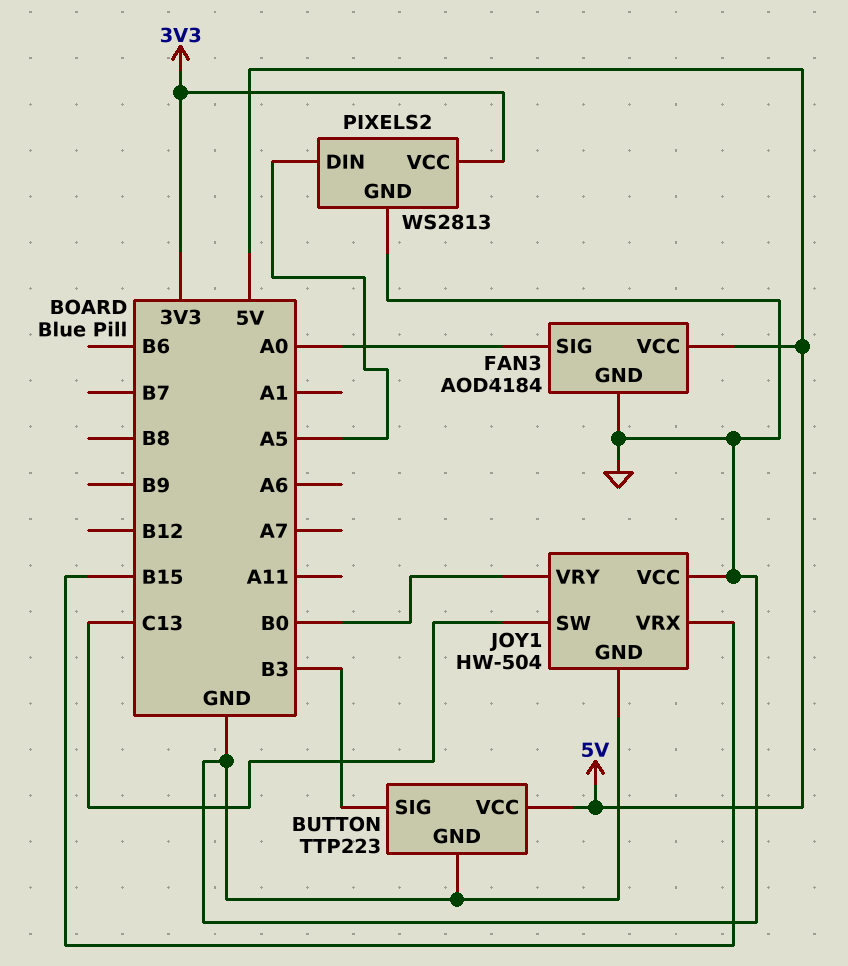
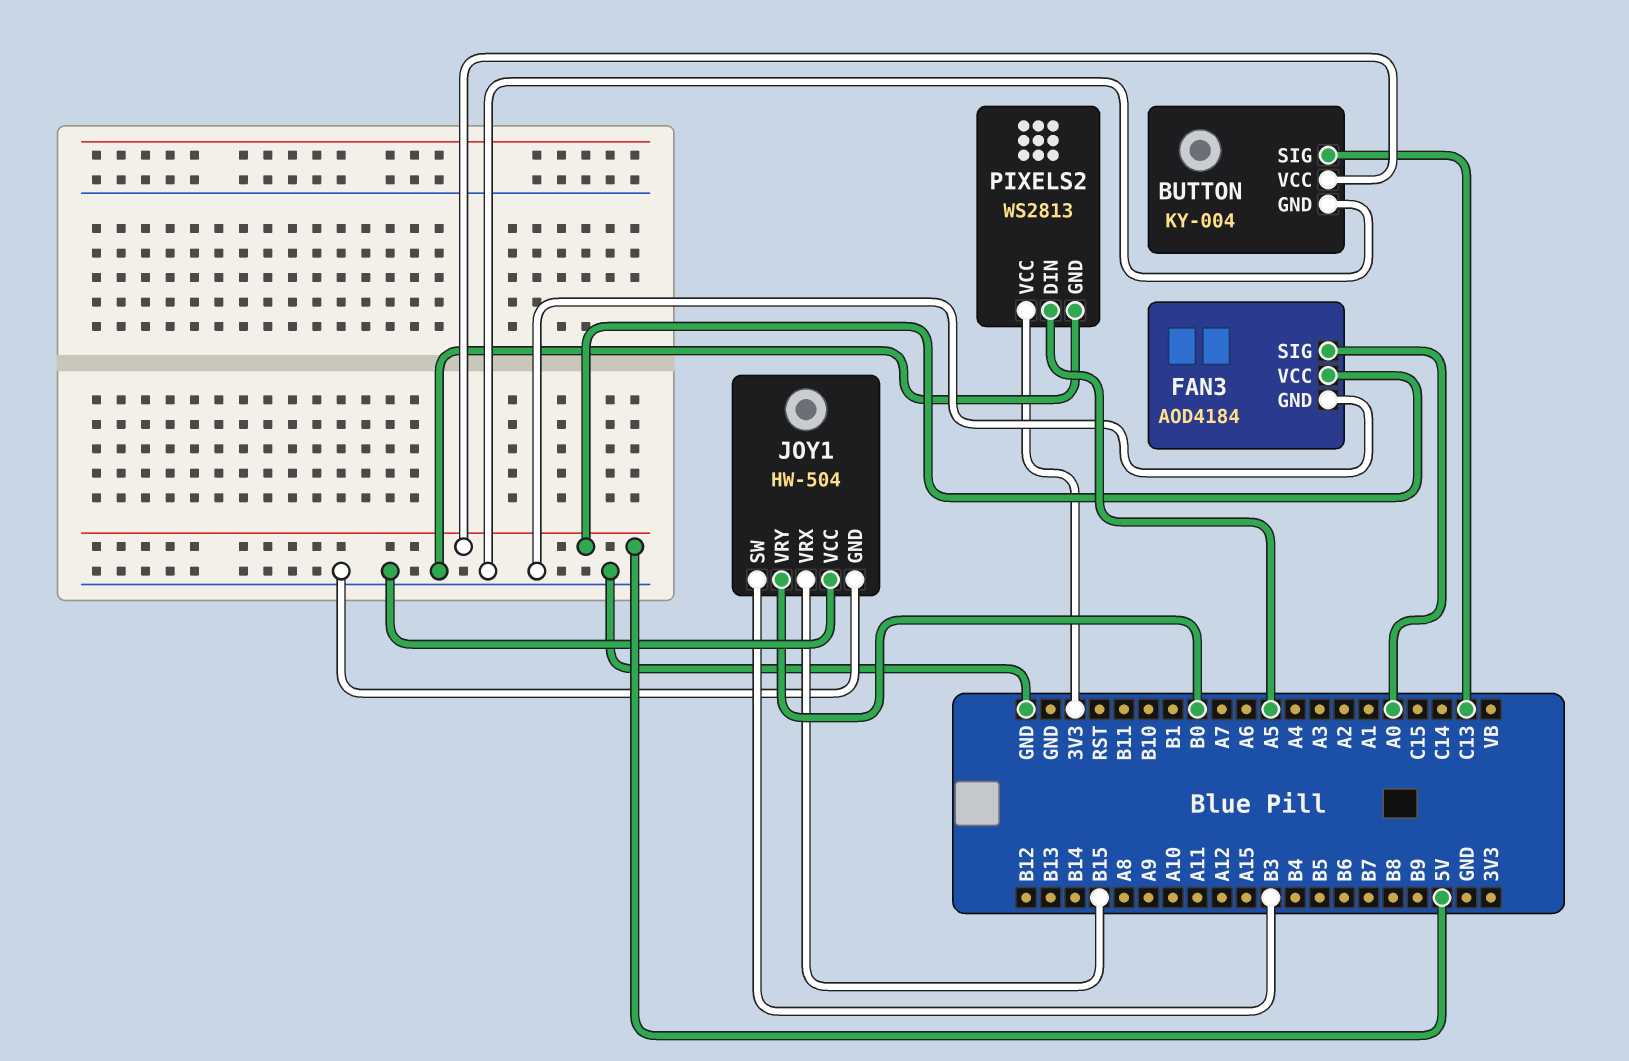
BUTTON: TTP223 -> KY-004
BUTTON pin SIG: B3 -> C13
JOY1 pin SW: C13 -> B3

